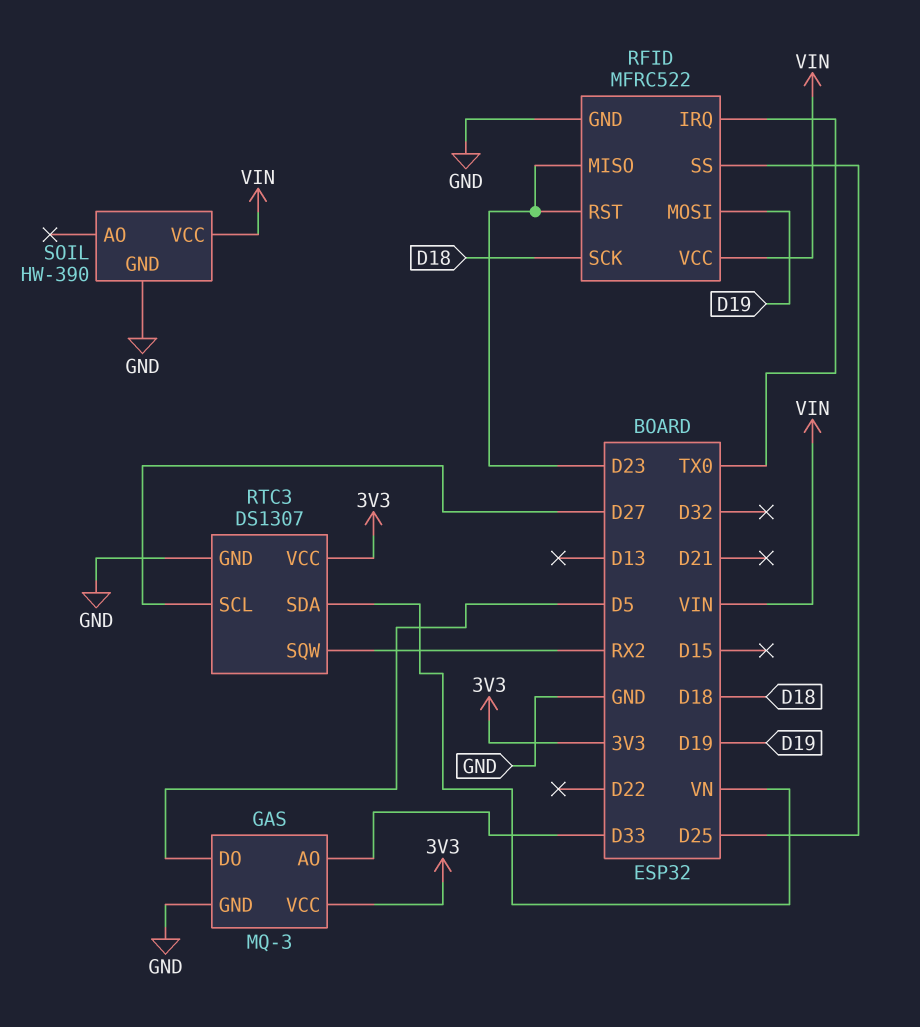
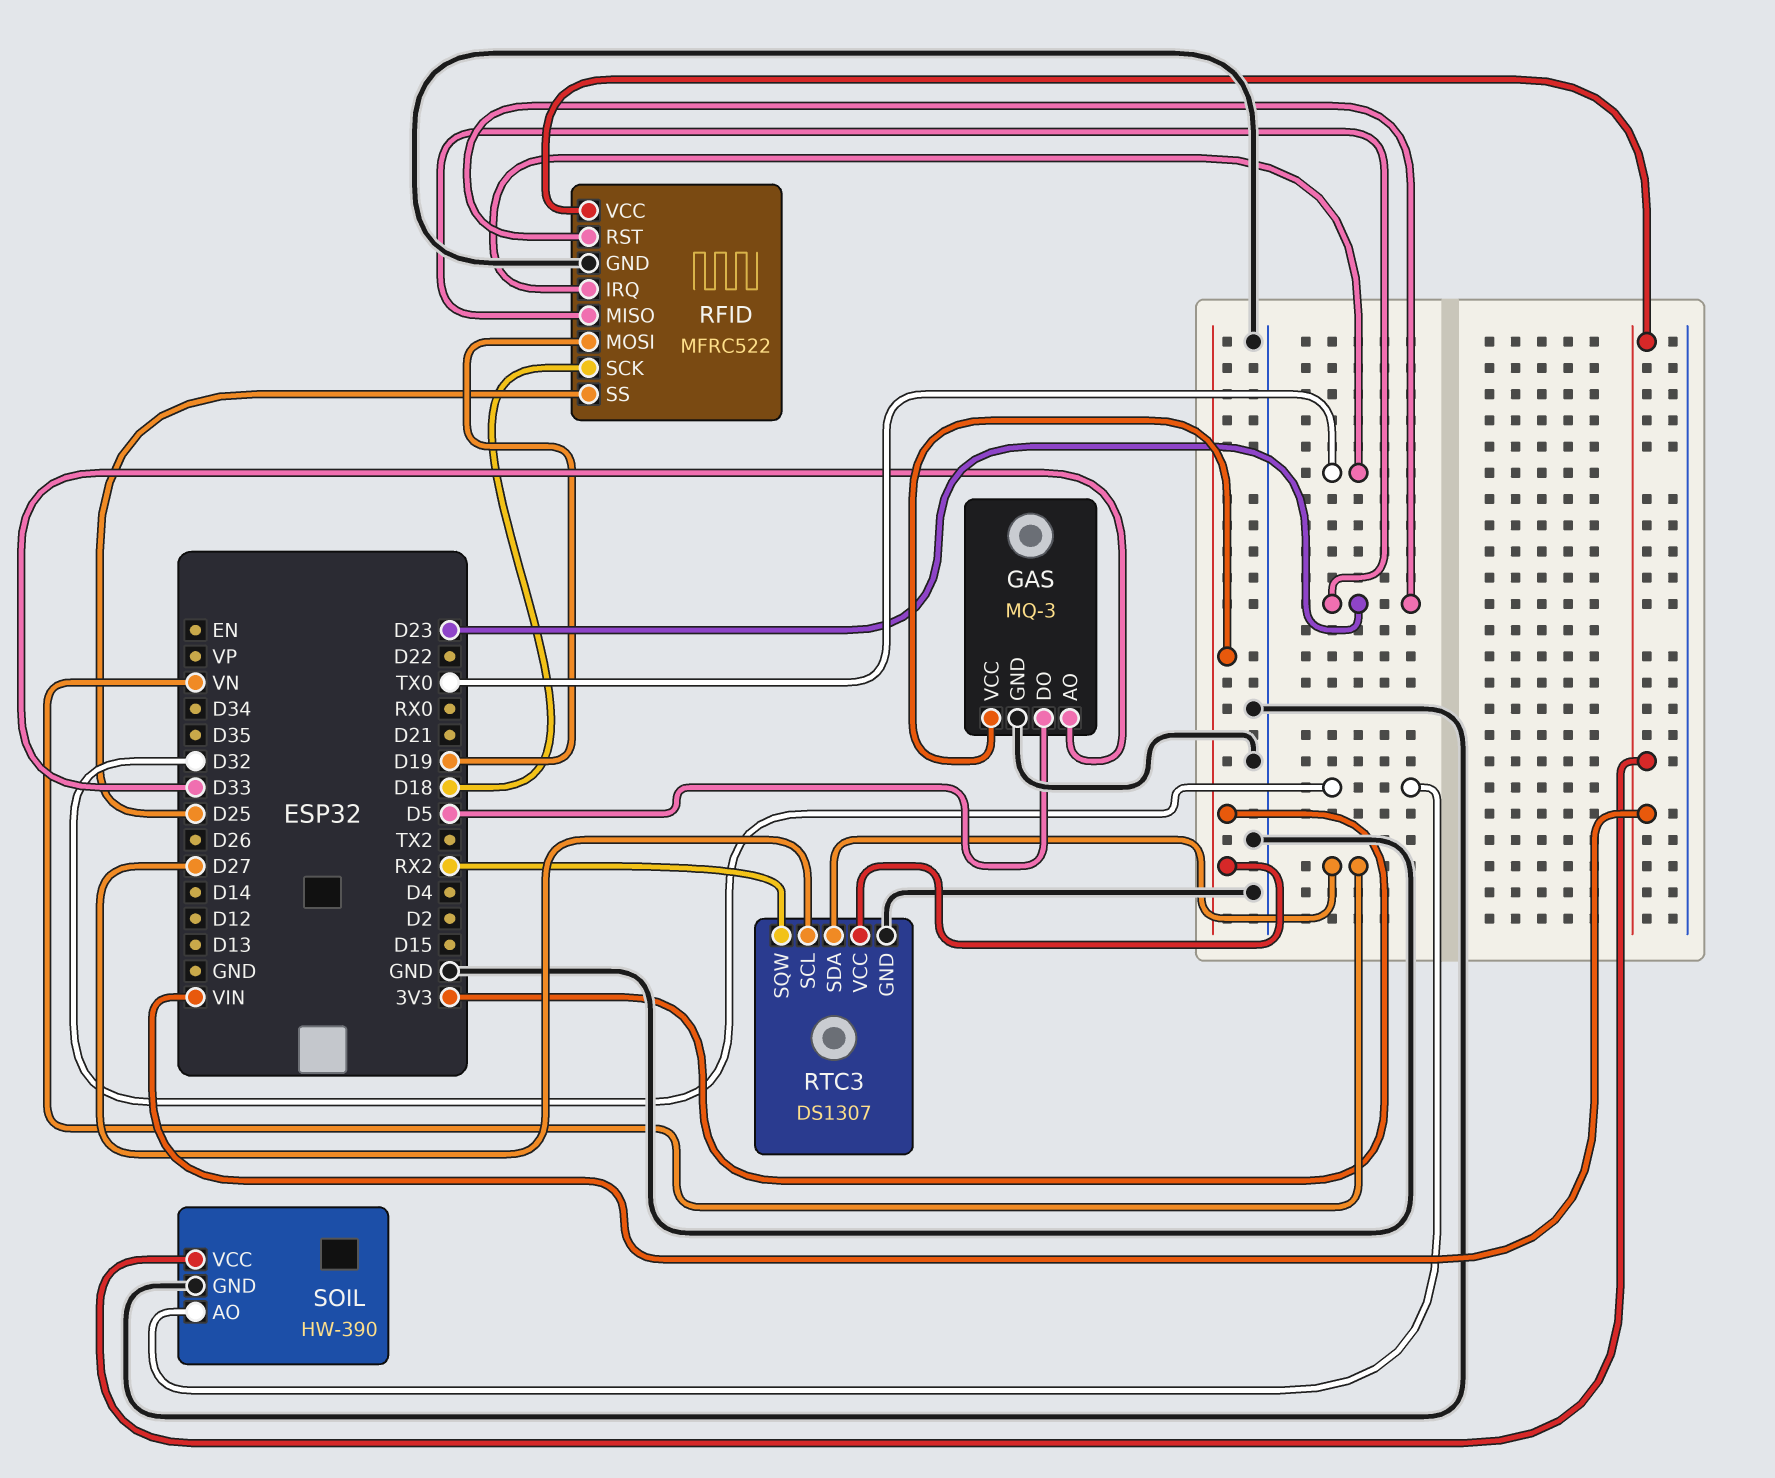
SOIL pin AO: none -> D32

